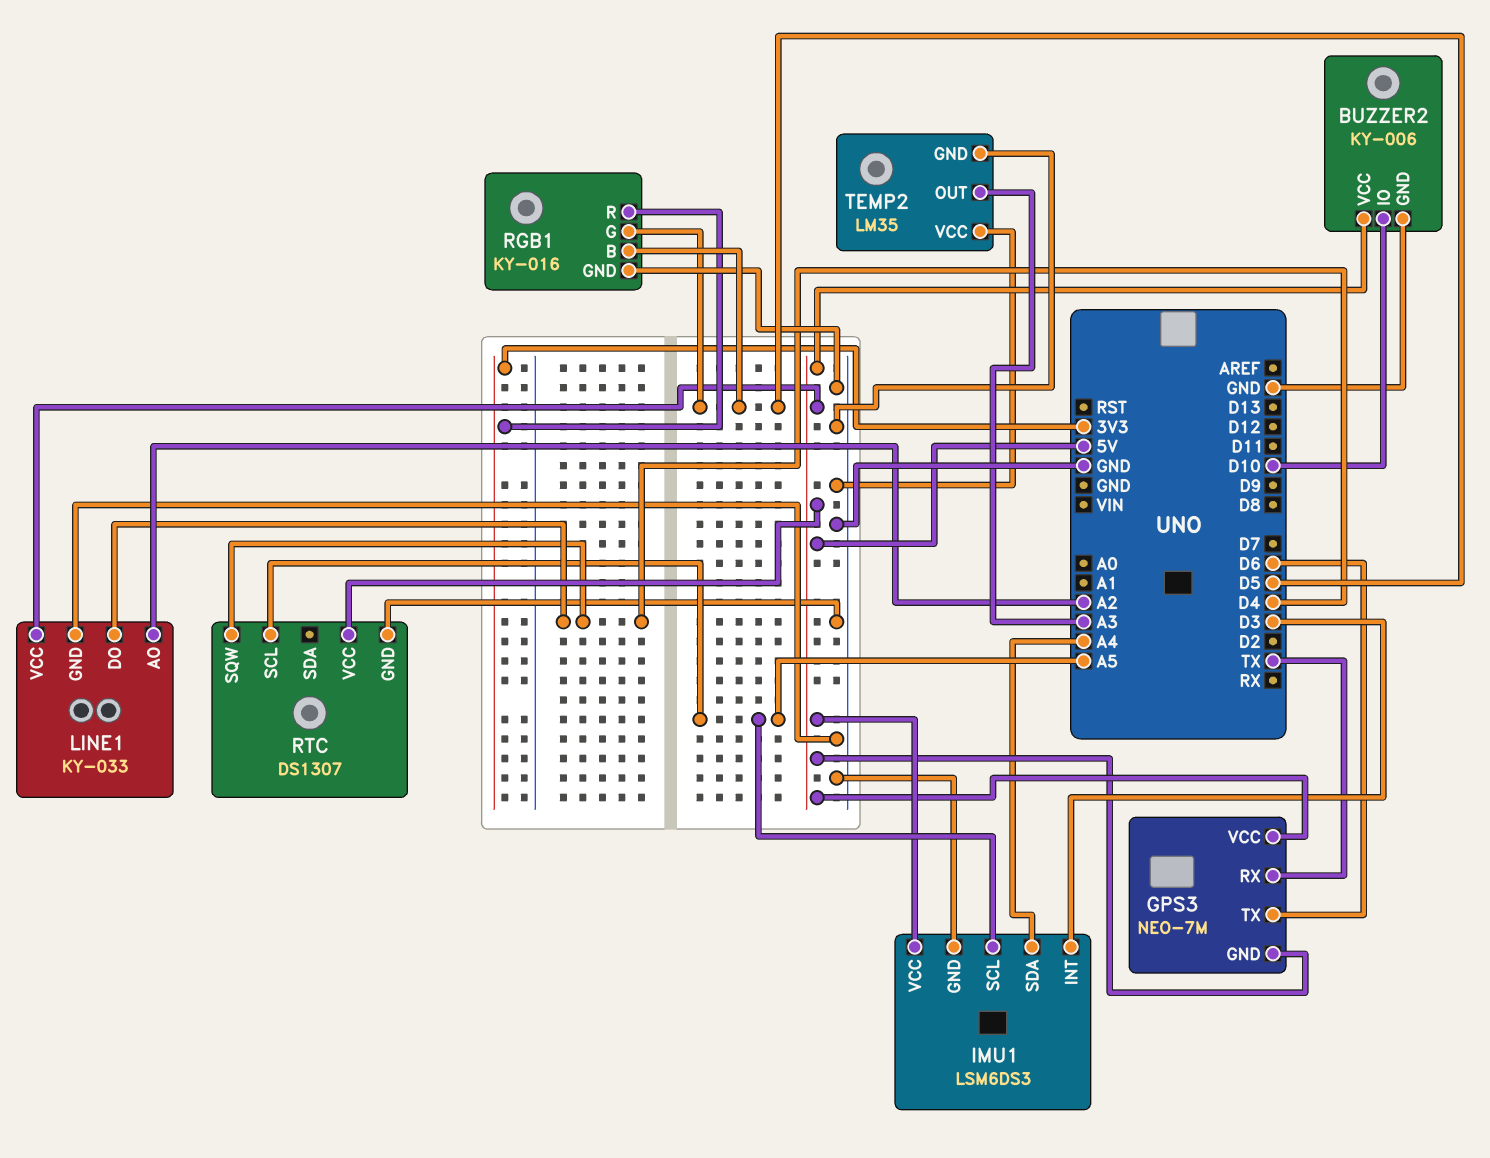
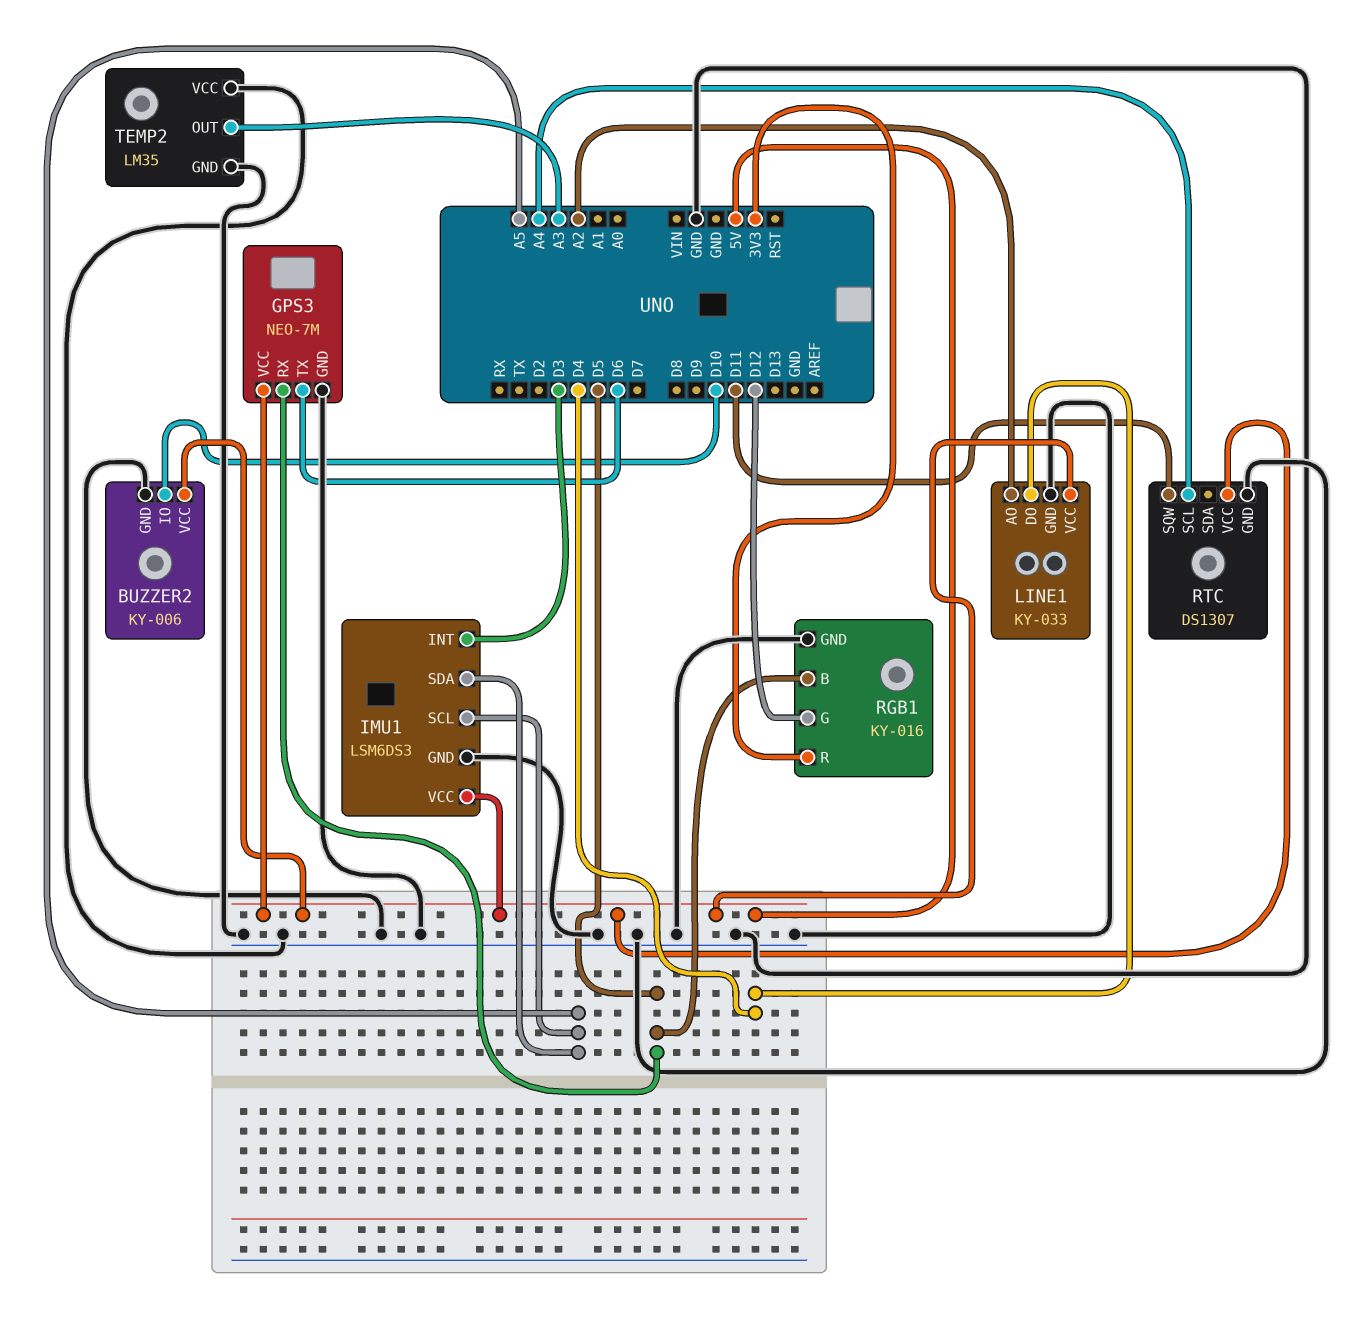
GPS3 pin GND: 5V -> GND
GPS3 pin RX: TX -> D5
IMU1 pin SDA: A4 -> A5
RGB1 pin G: D5 -> D12
RTC pin SCL: A5 -> A4
RTC pin SQW: D4 -> D11

